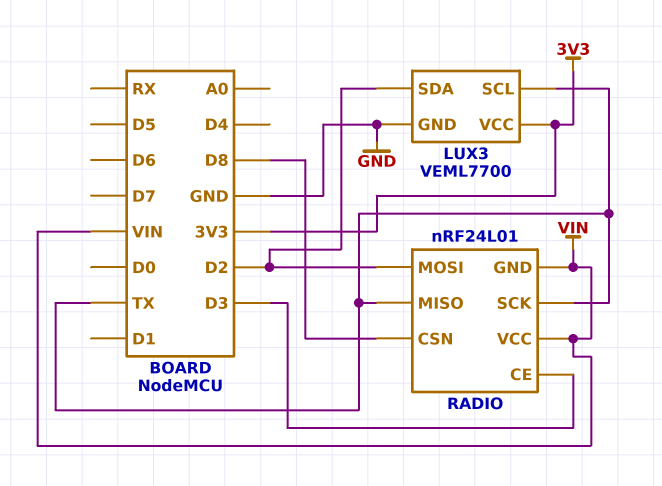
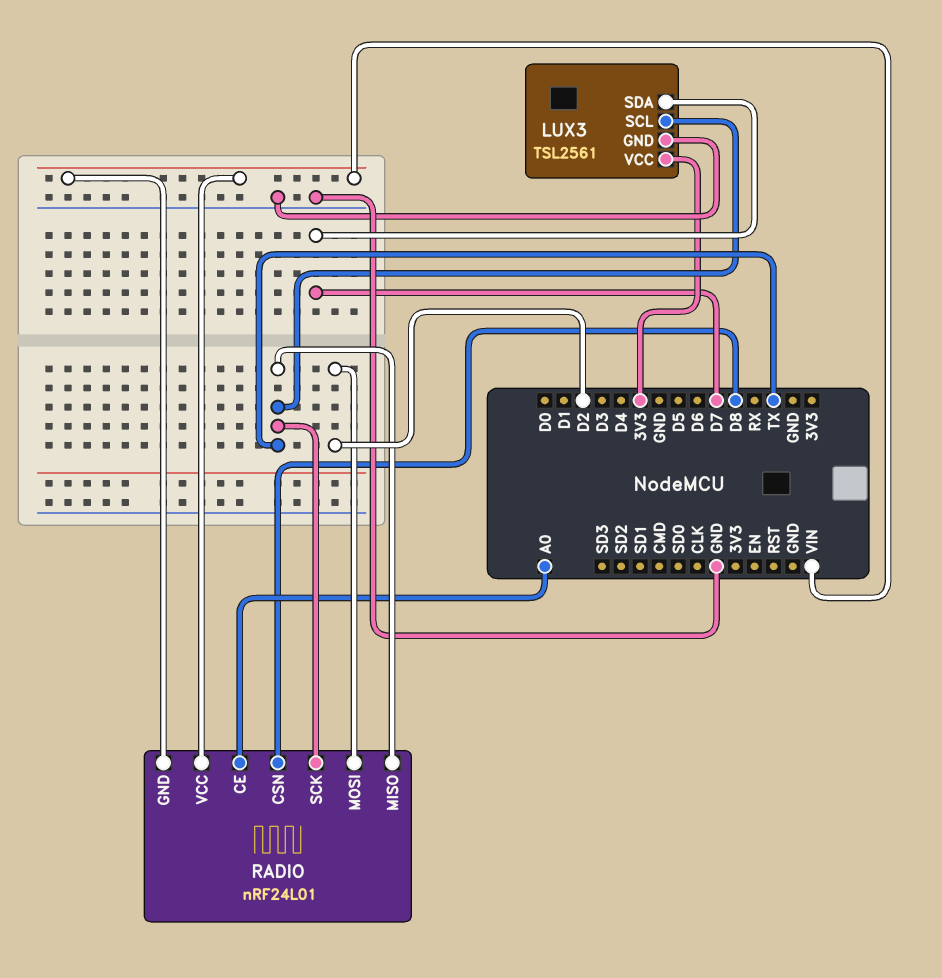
LUX3: VEML7700 -> TSL2561
LUX3 pin SDA: D2 -> D7
RADIO pin CE: D3 -> A0

